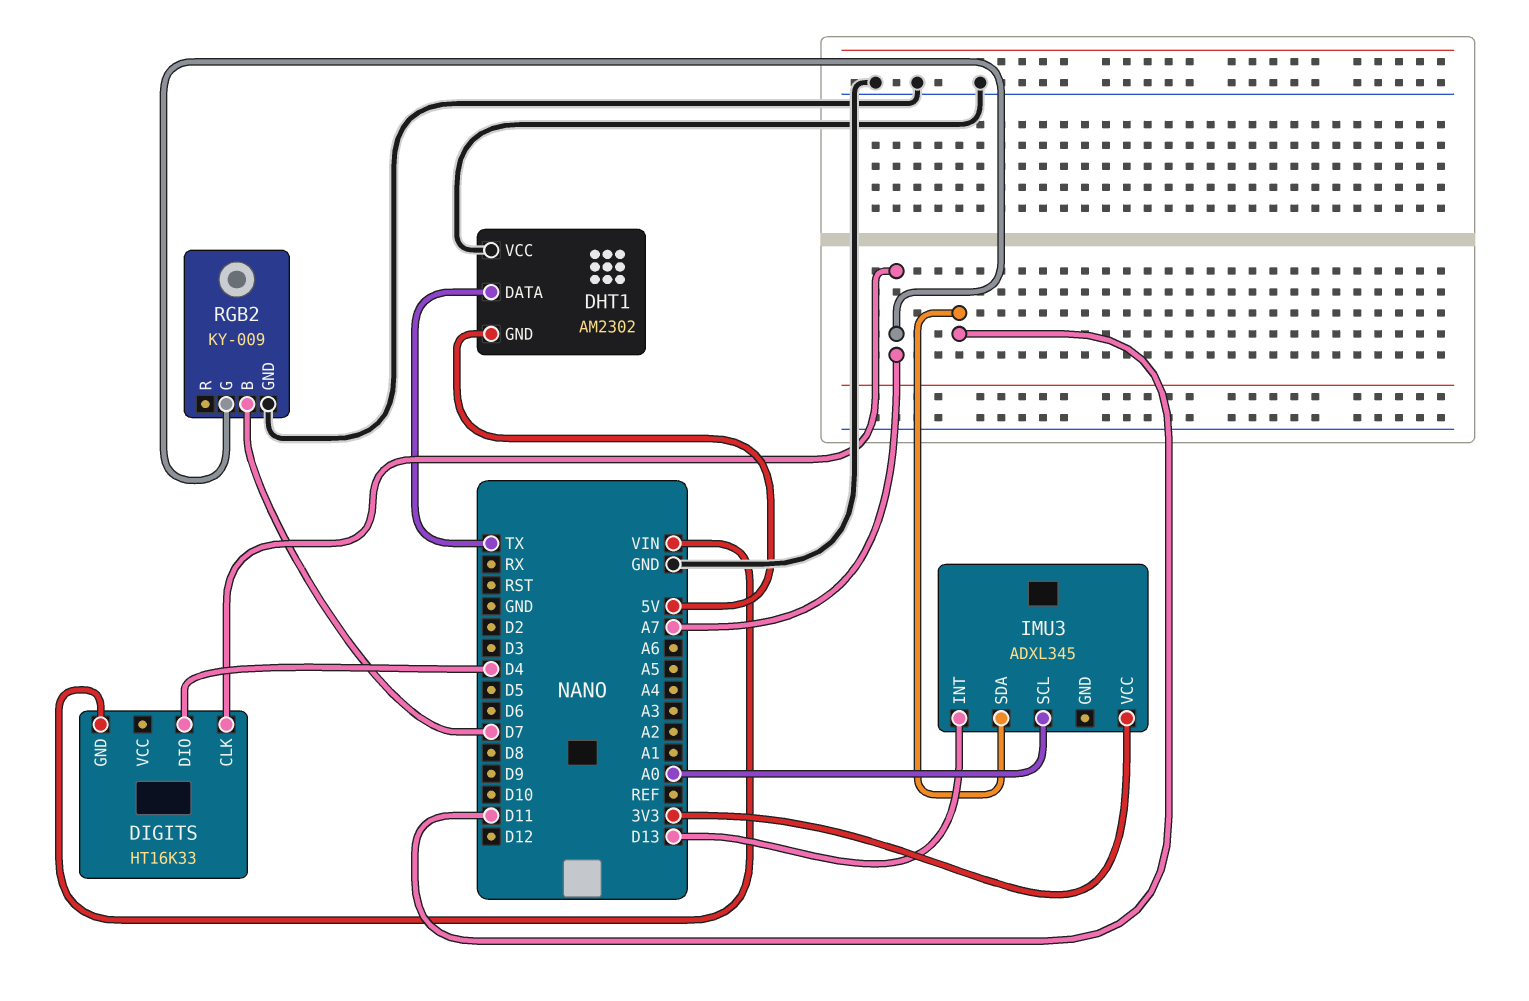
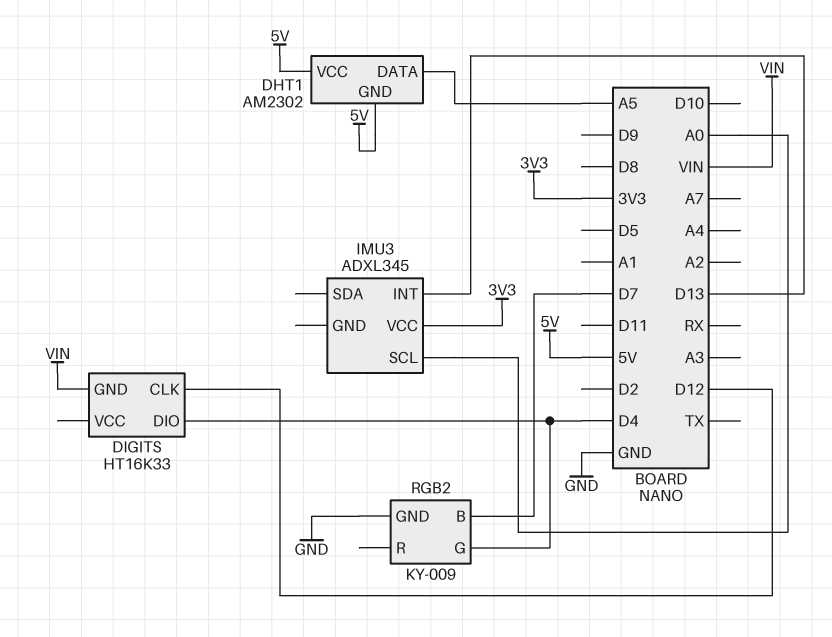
DHT1 pin DATA: TX -> A5
DHT1 pin VCC: GND -> 5V
DIGITS pin CLK: A7 -> D12
IMU3 pin SDA: D11 -> none
RGB2 pin G: A7 -> D4

